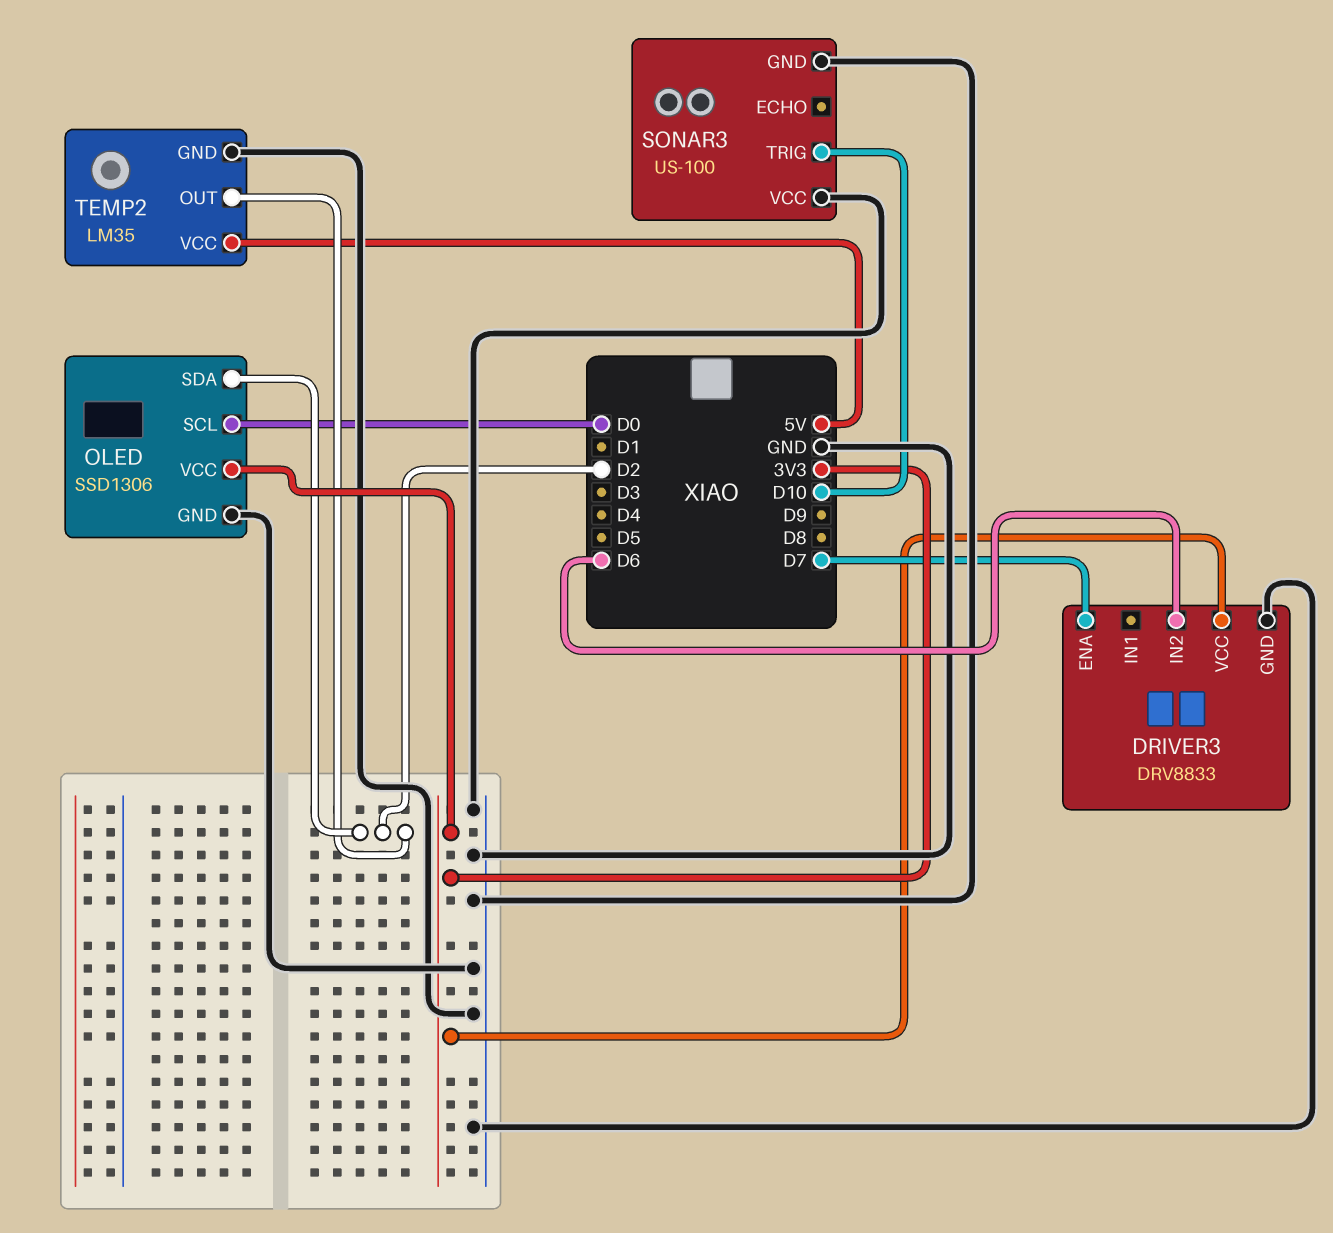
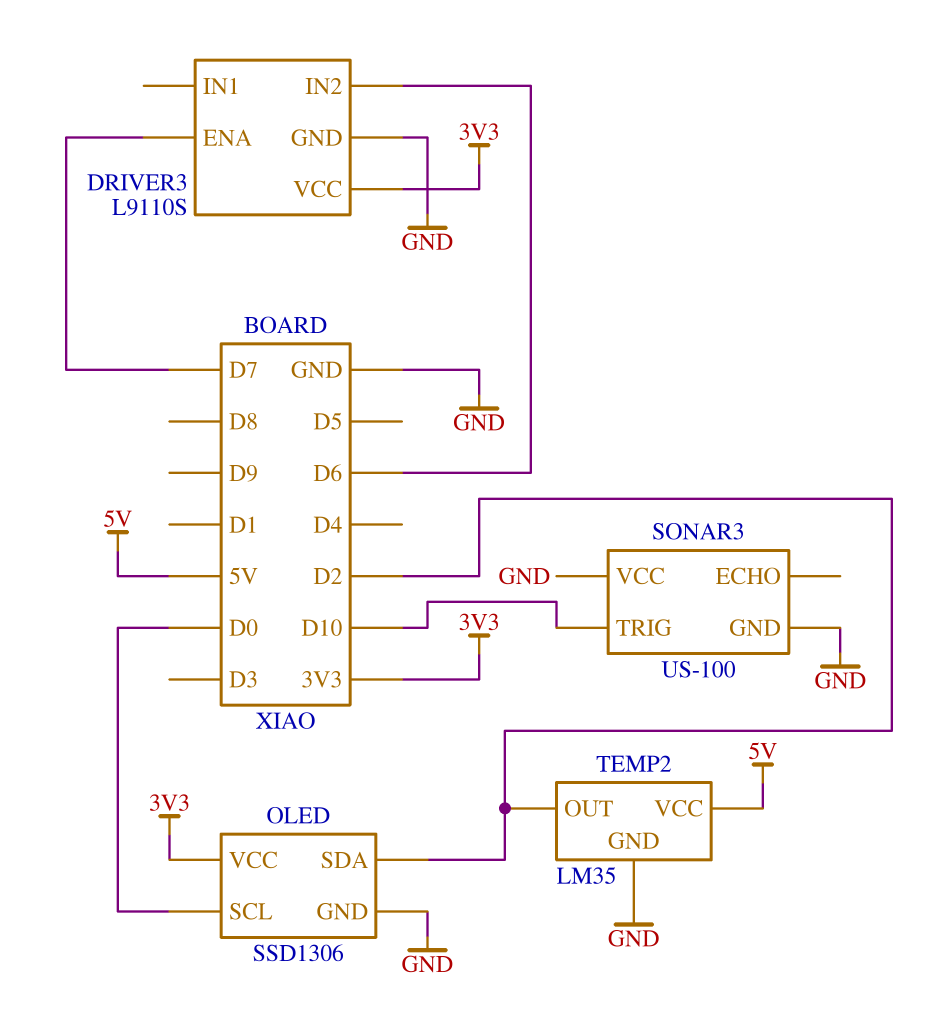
DRIVER3: DRV8833 -> L9110S

